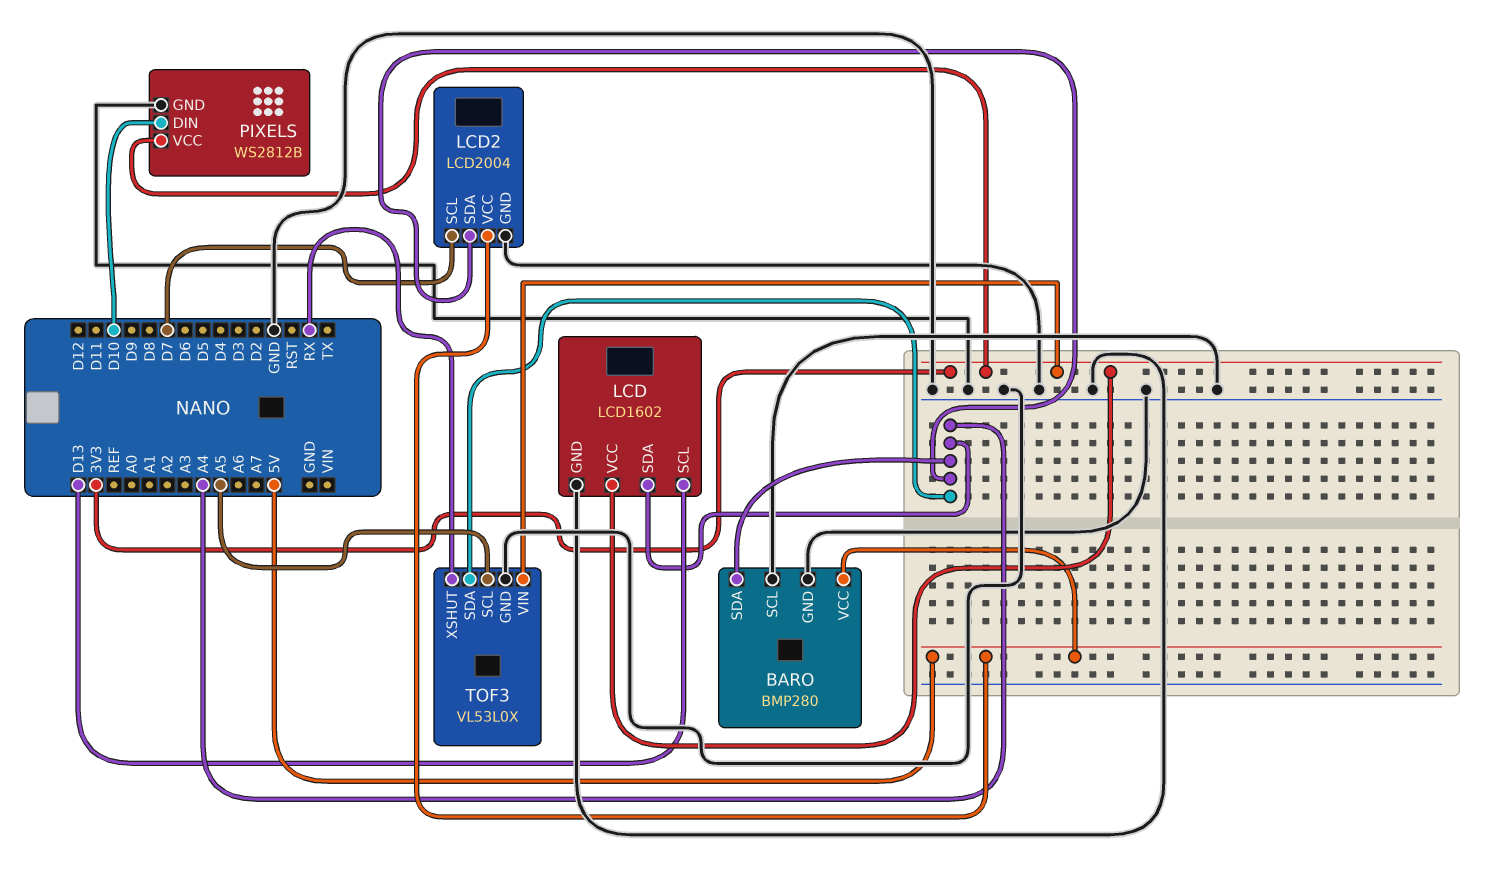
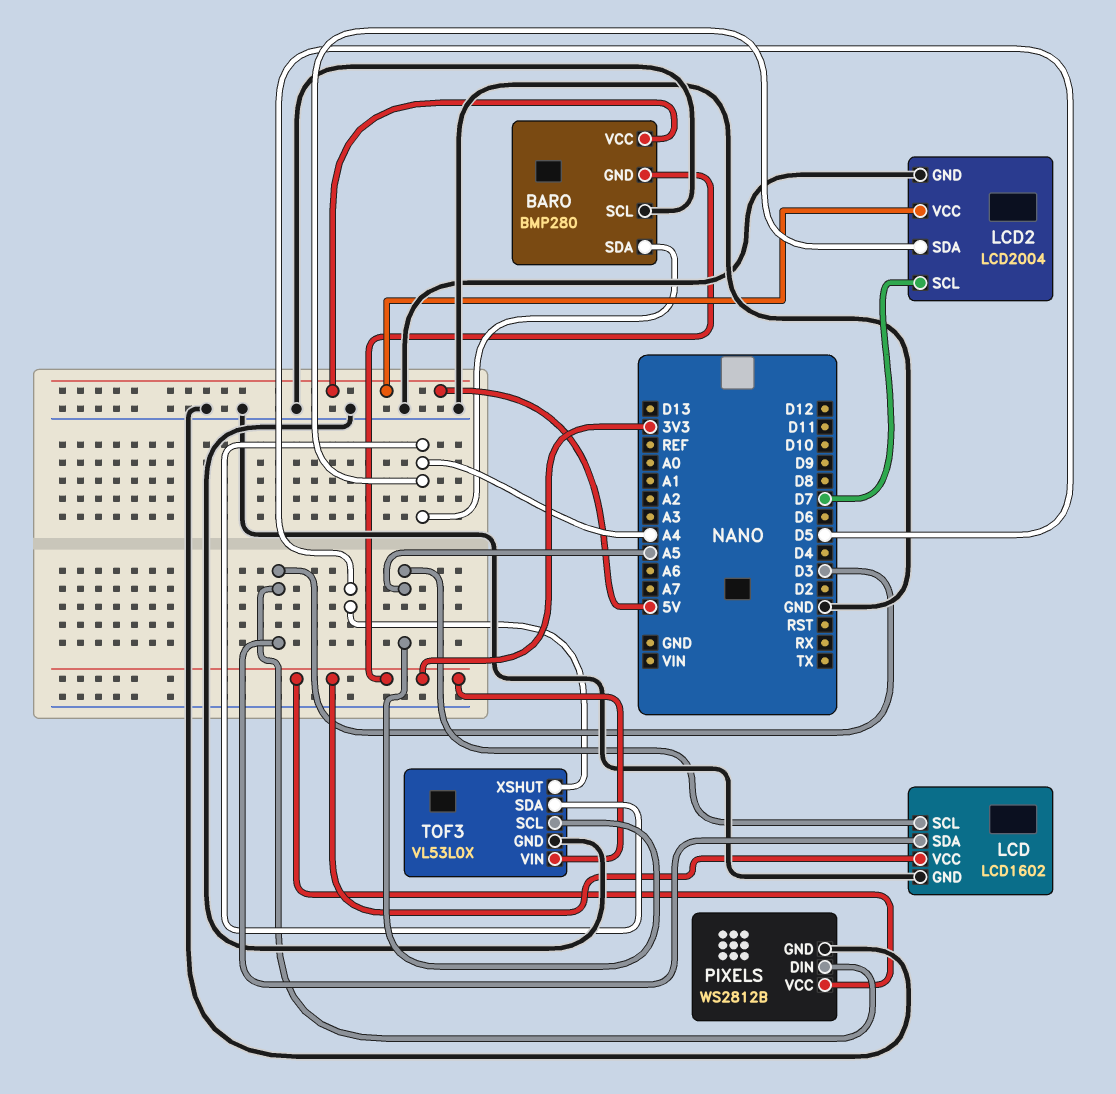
BARO pin GND: GND -> 3V3
LCD pin SCL: D13 -> A5
LCD pin SDA: A4 -> D3
PIXELS pin DIN: D10 -> D3
TOF3 pin XSHUT: RX -> D5

